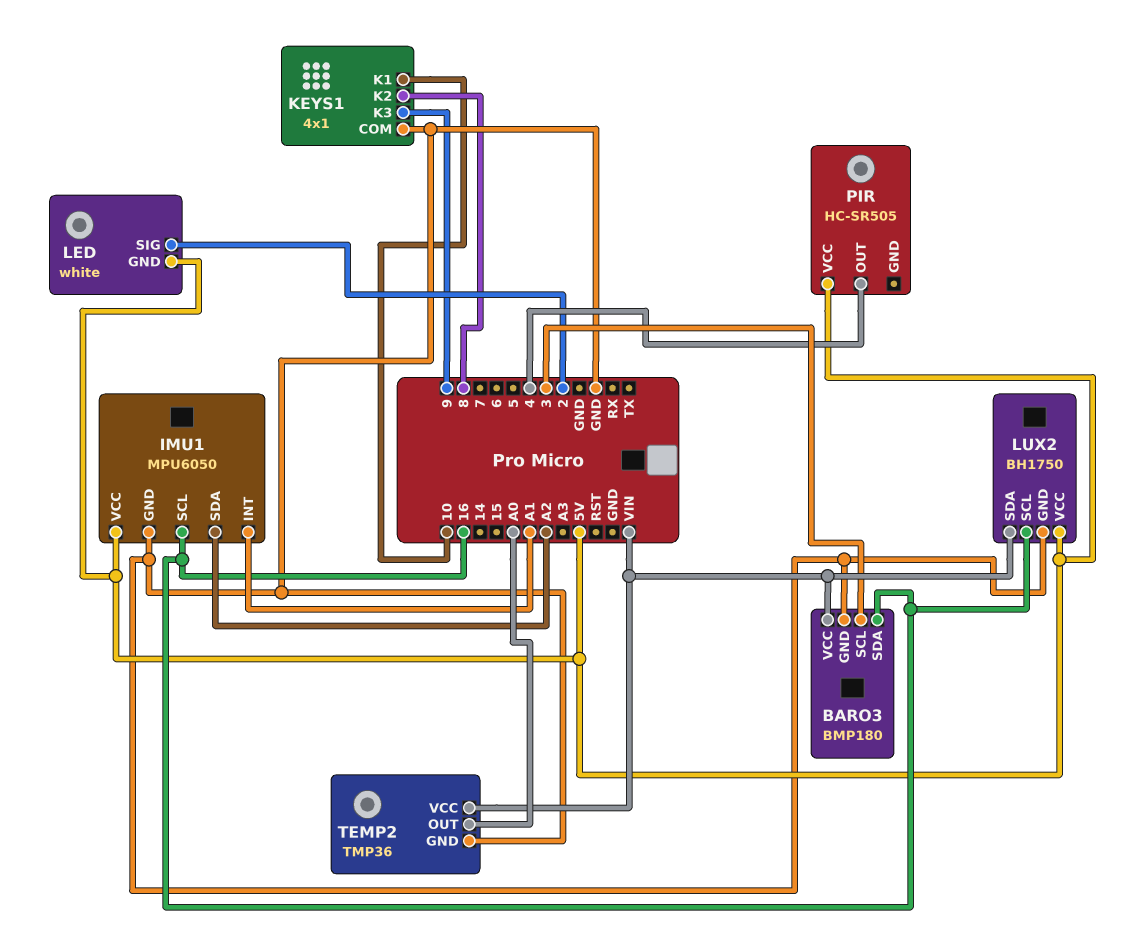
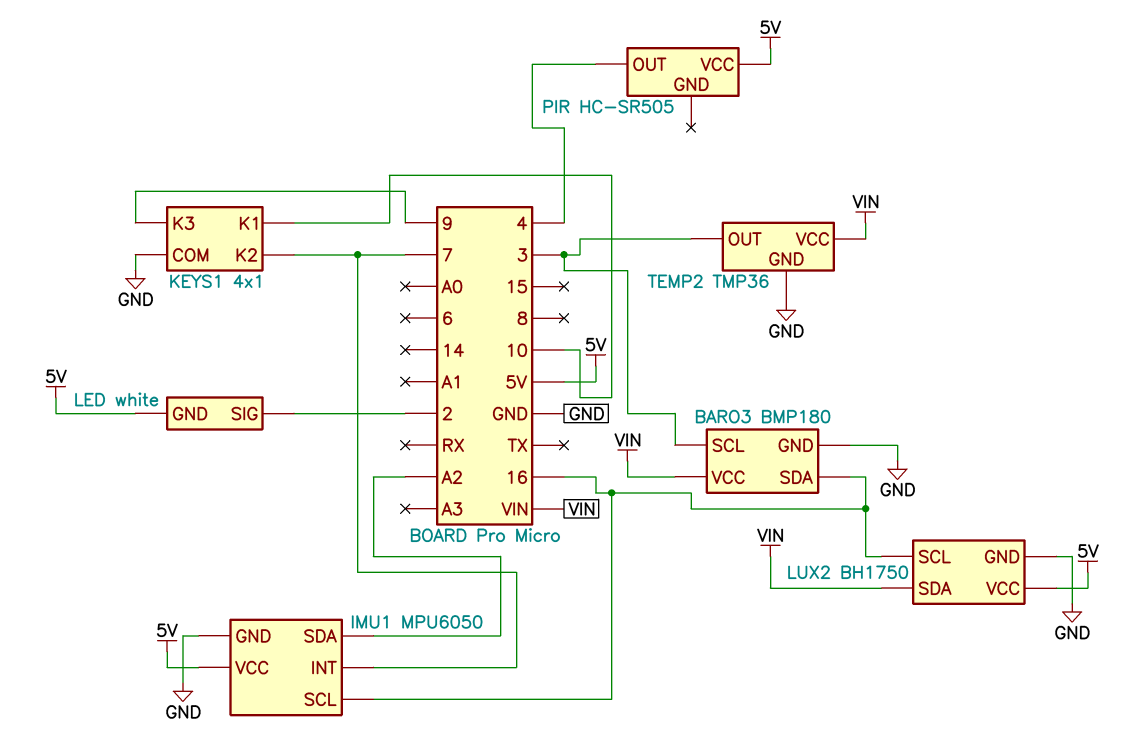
IMU1 pin INT: A1 -> 7
KEYS1 pin K2: 8 -> 7
TEMP2 pin OUT: A0 -> 3

